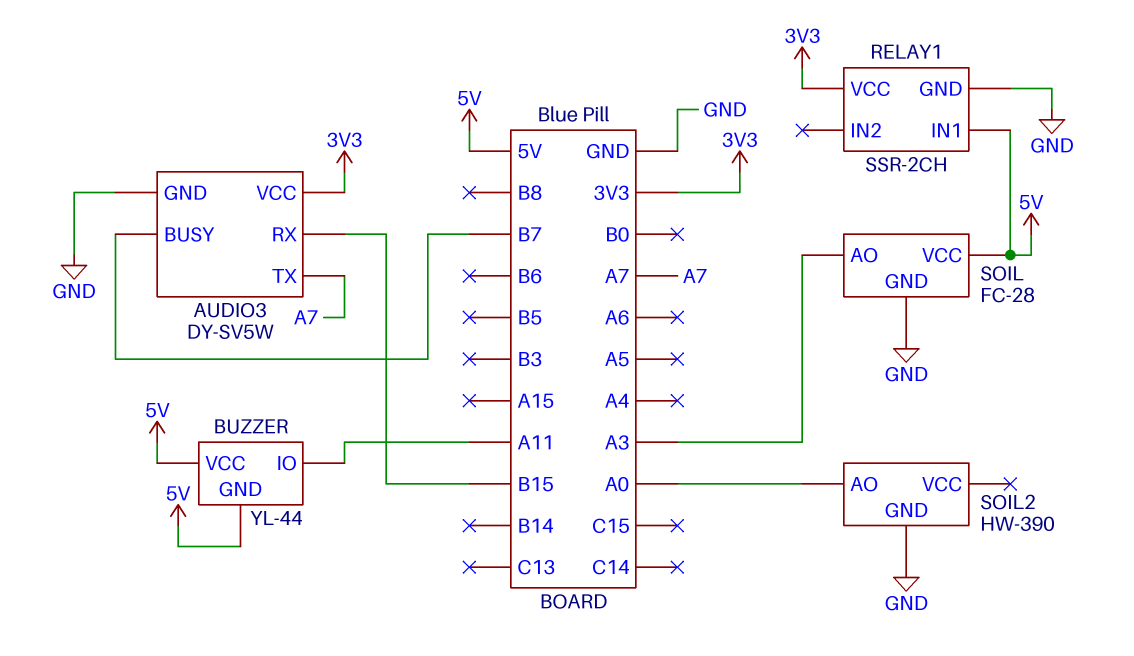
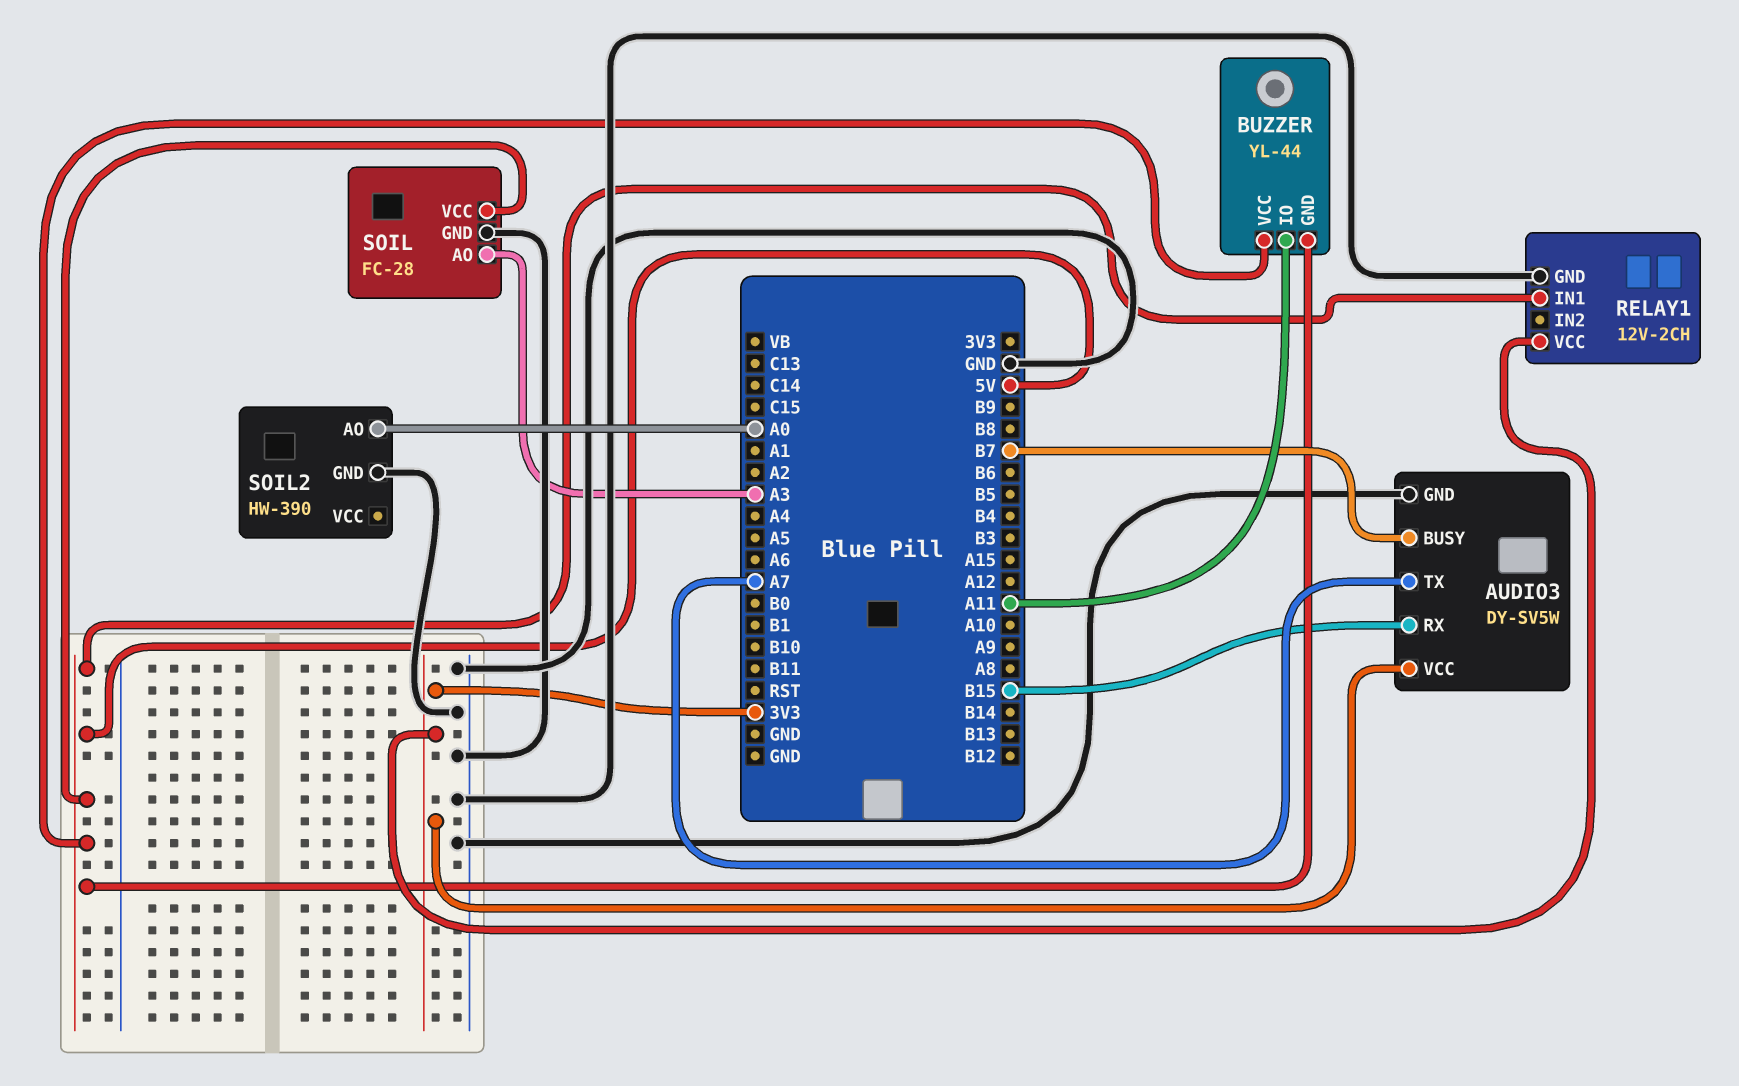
RELAY1: SSR-2CH -> 12V-2CH

